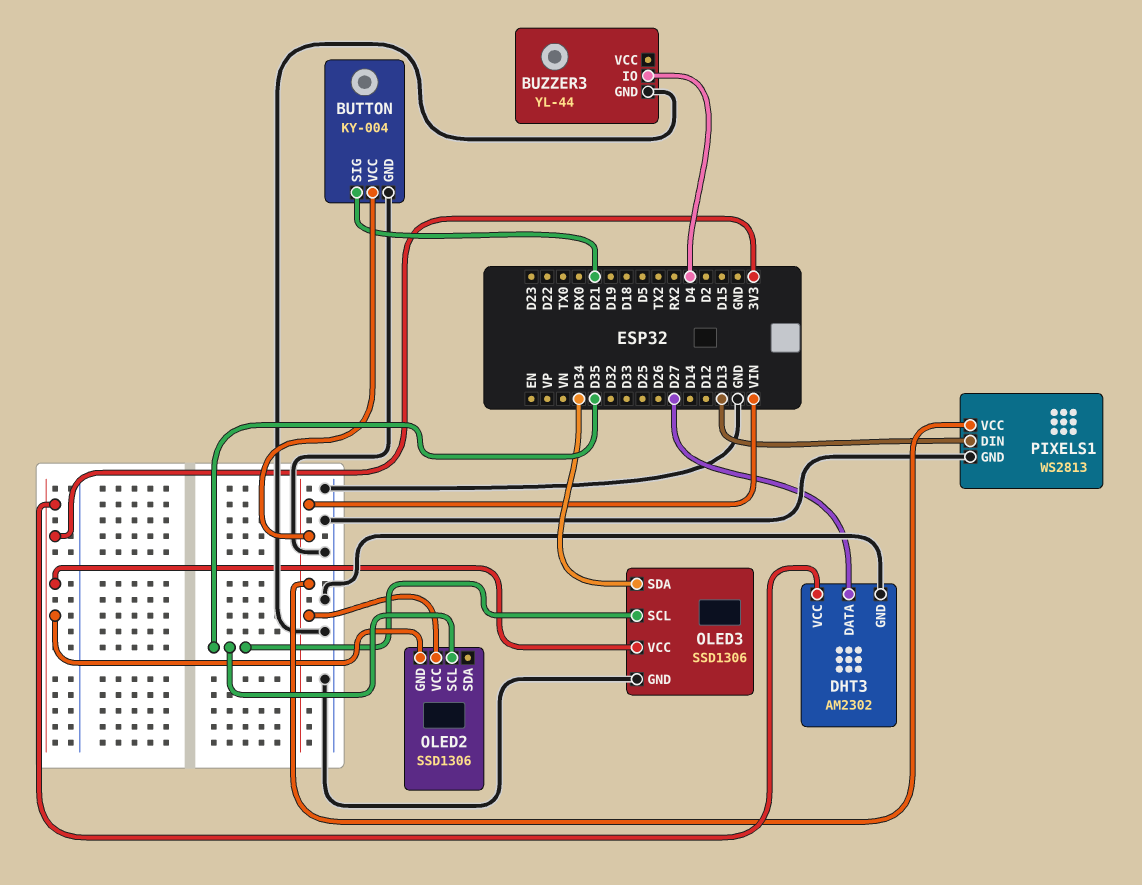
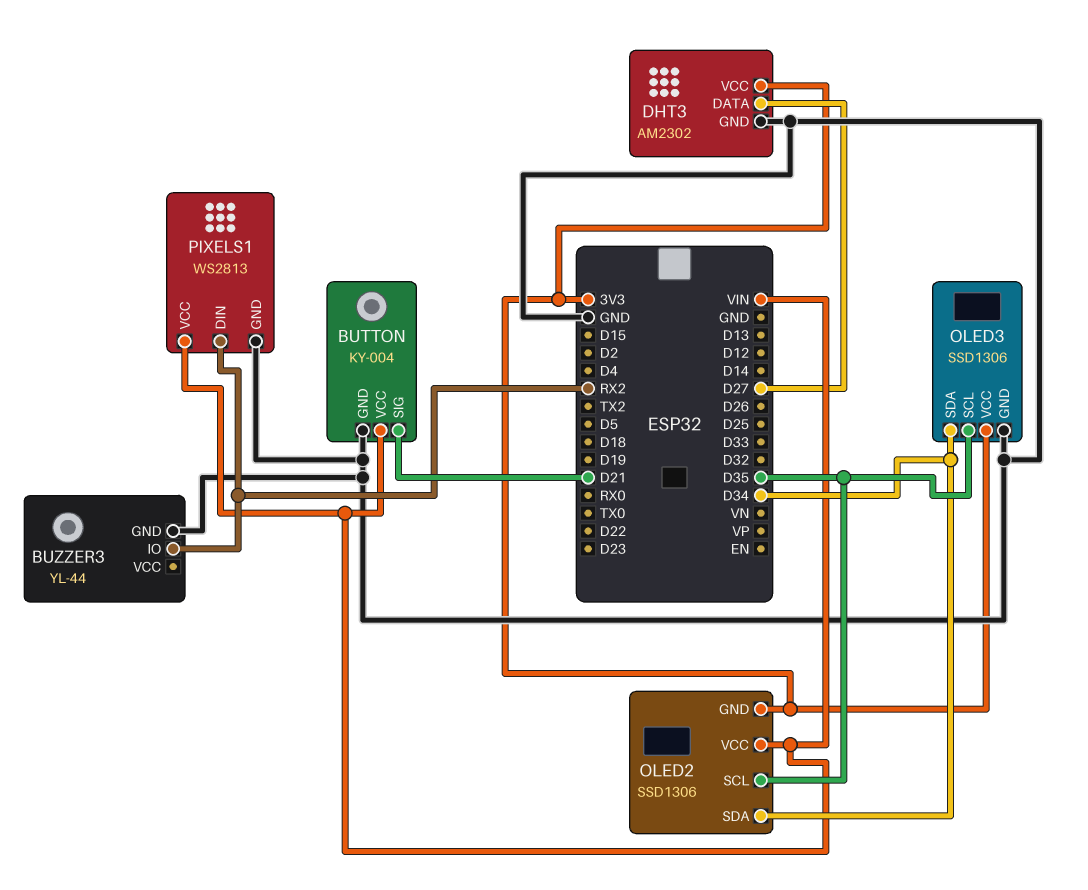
BUZZER3 pin IO: D4 -> RX2
OLED2 pin SDA: none -> D34
PIXELS1 pin DIN: D13 -> RX2

